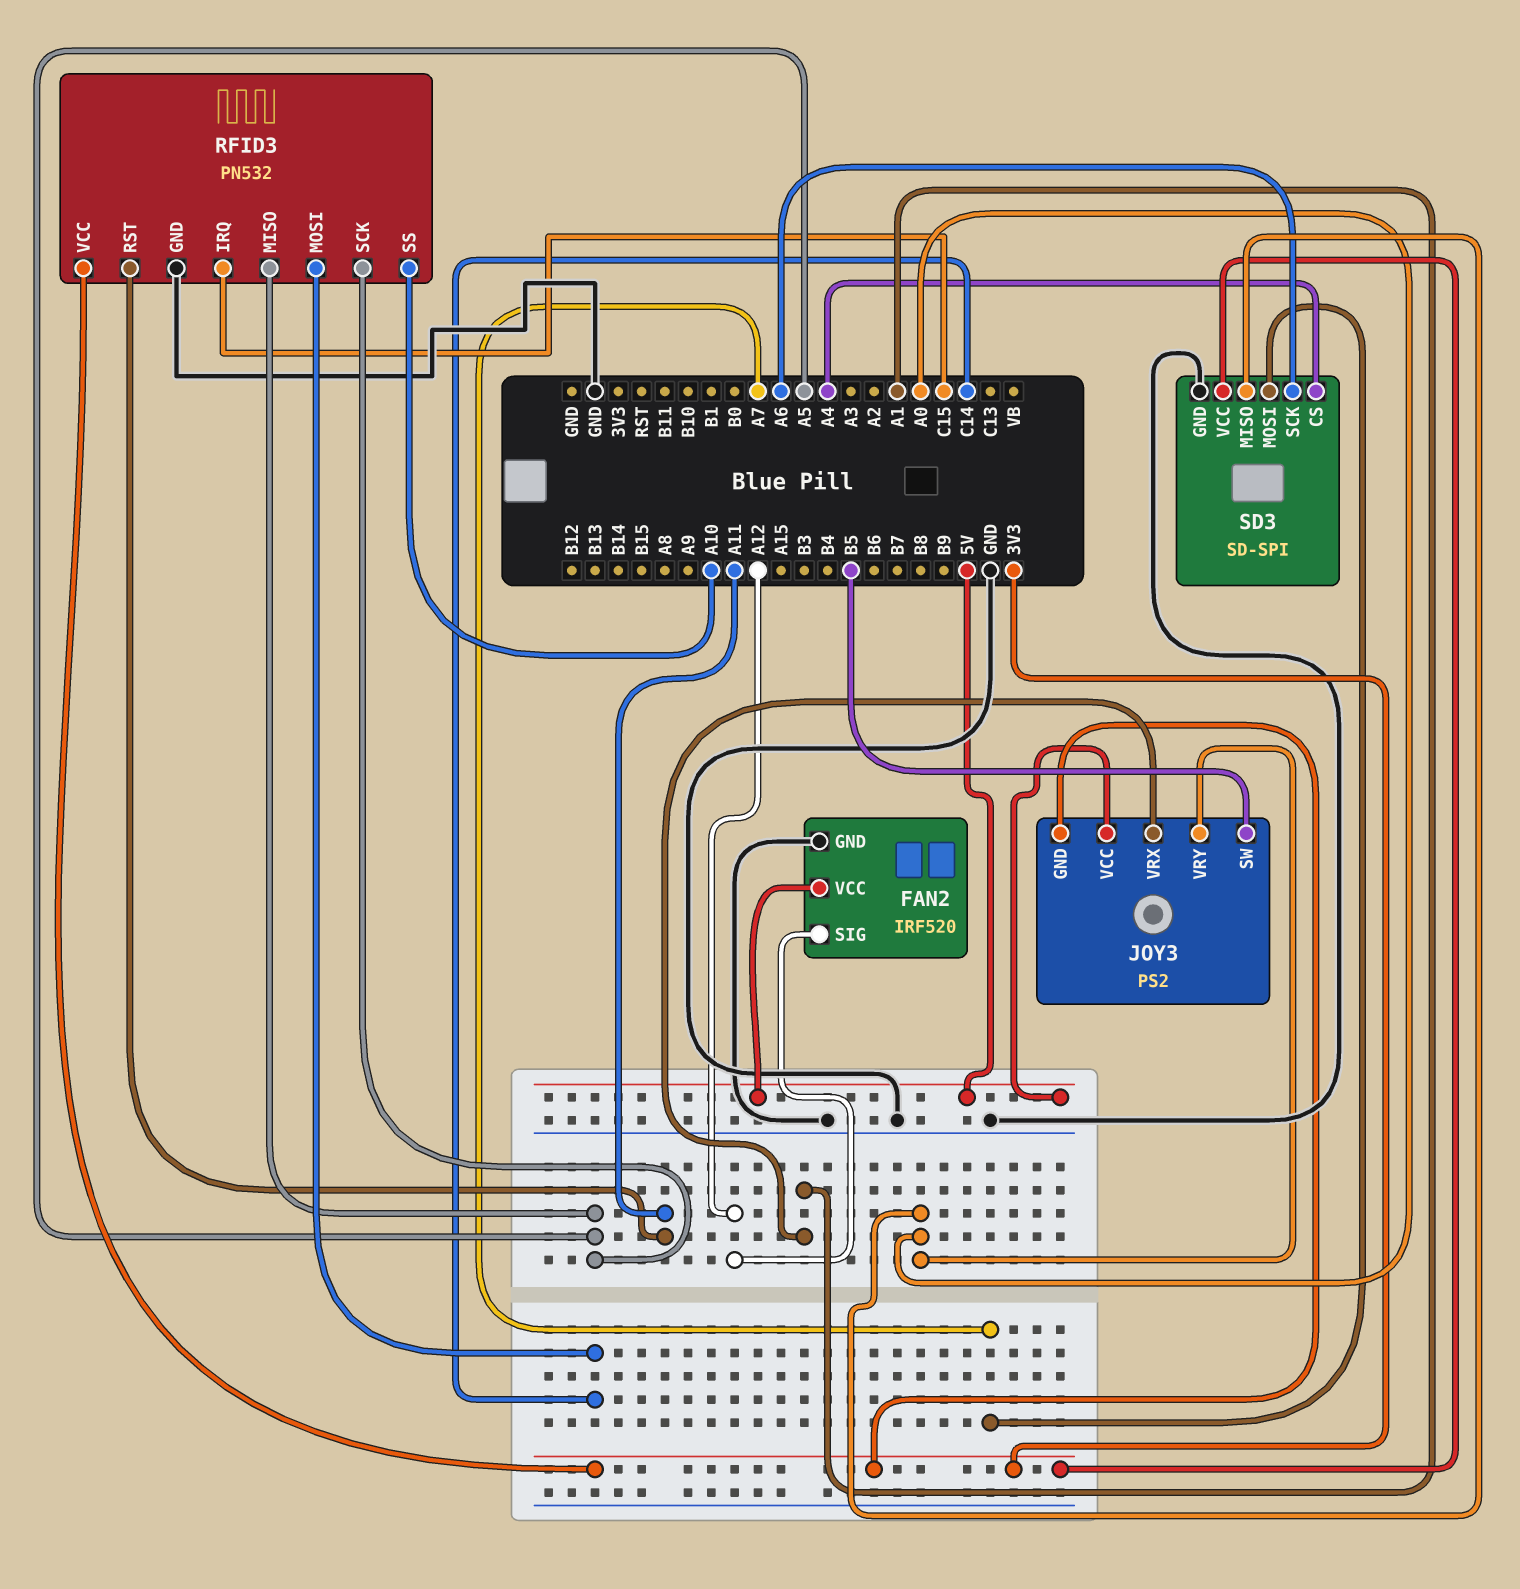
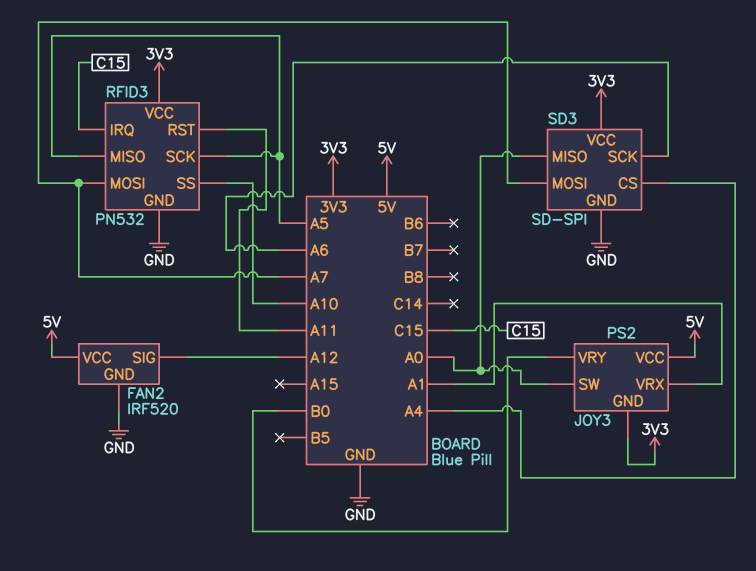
JOY3 pin SW: B5 -> A0
JOY3 pin VRY: A0 -> B0
RFID3 pin MOSI: C14 -> A7

